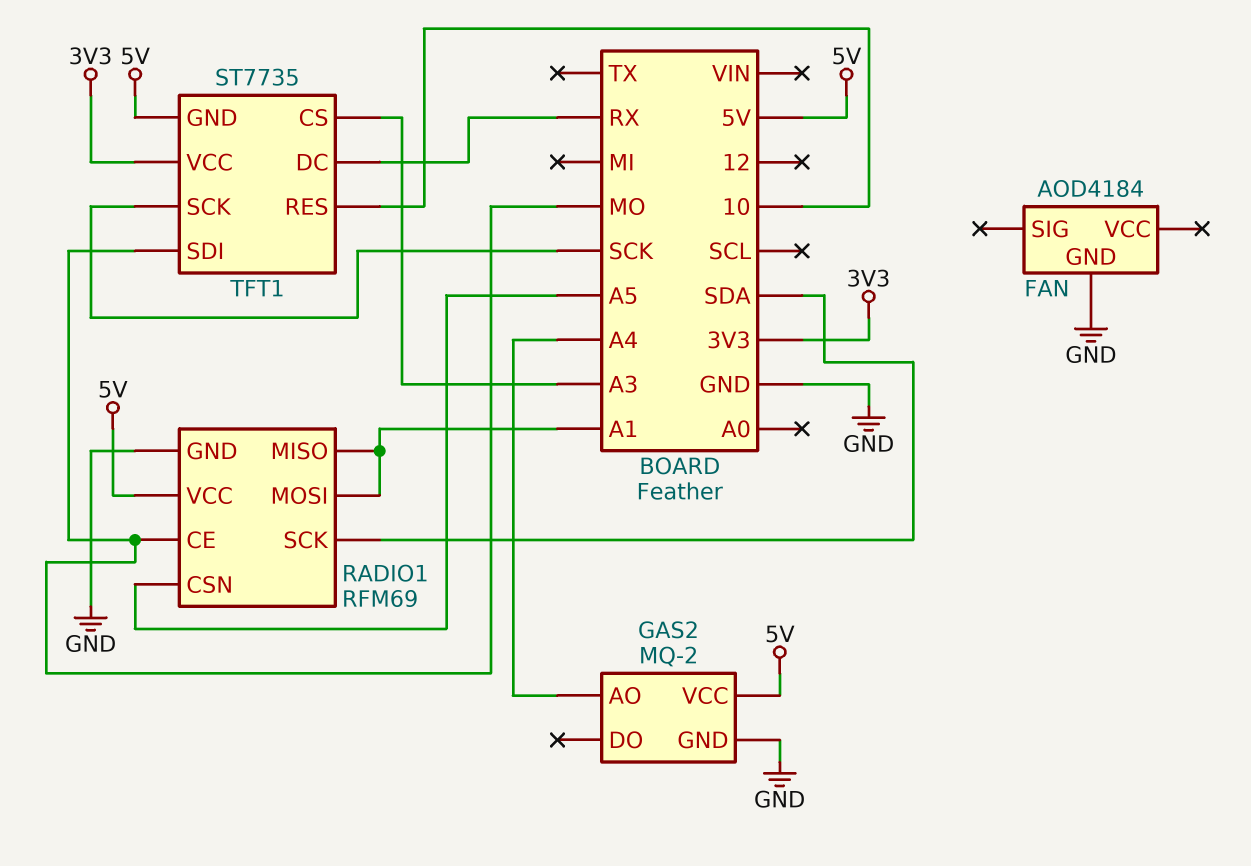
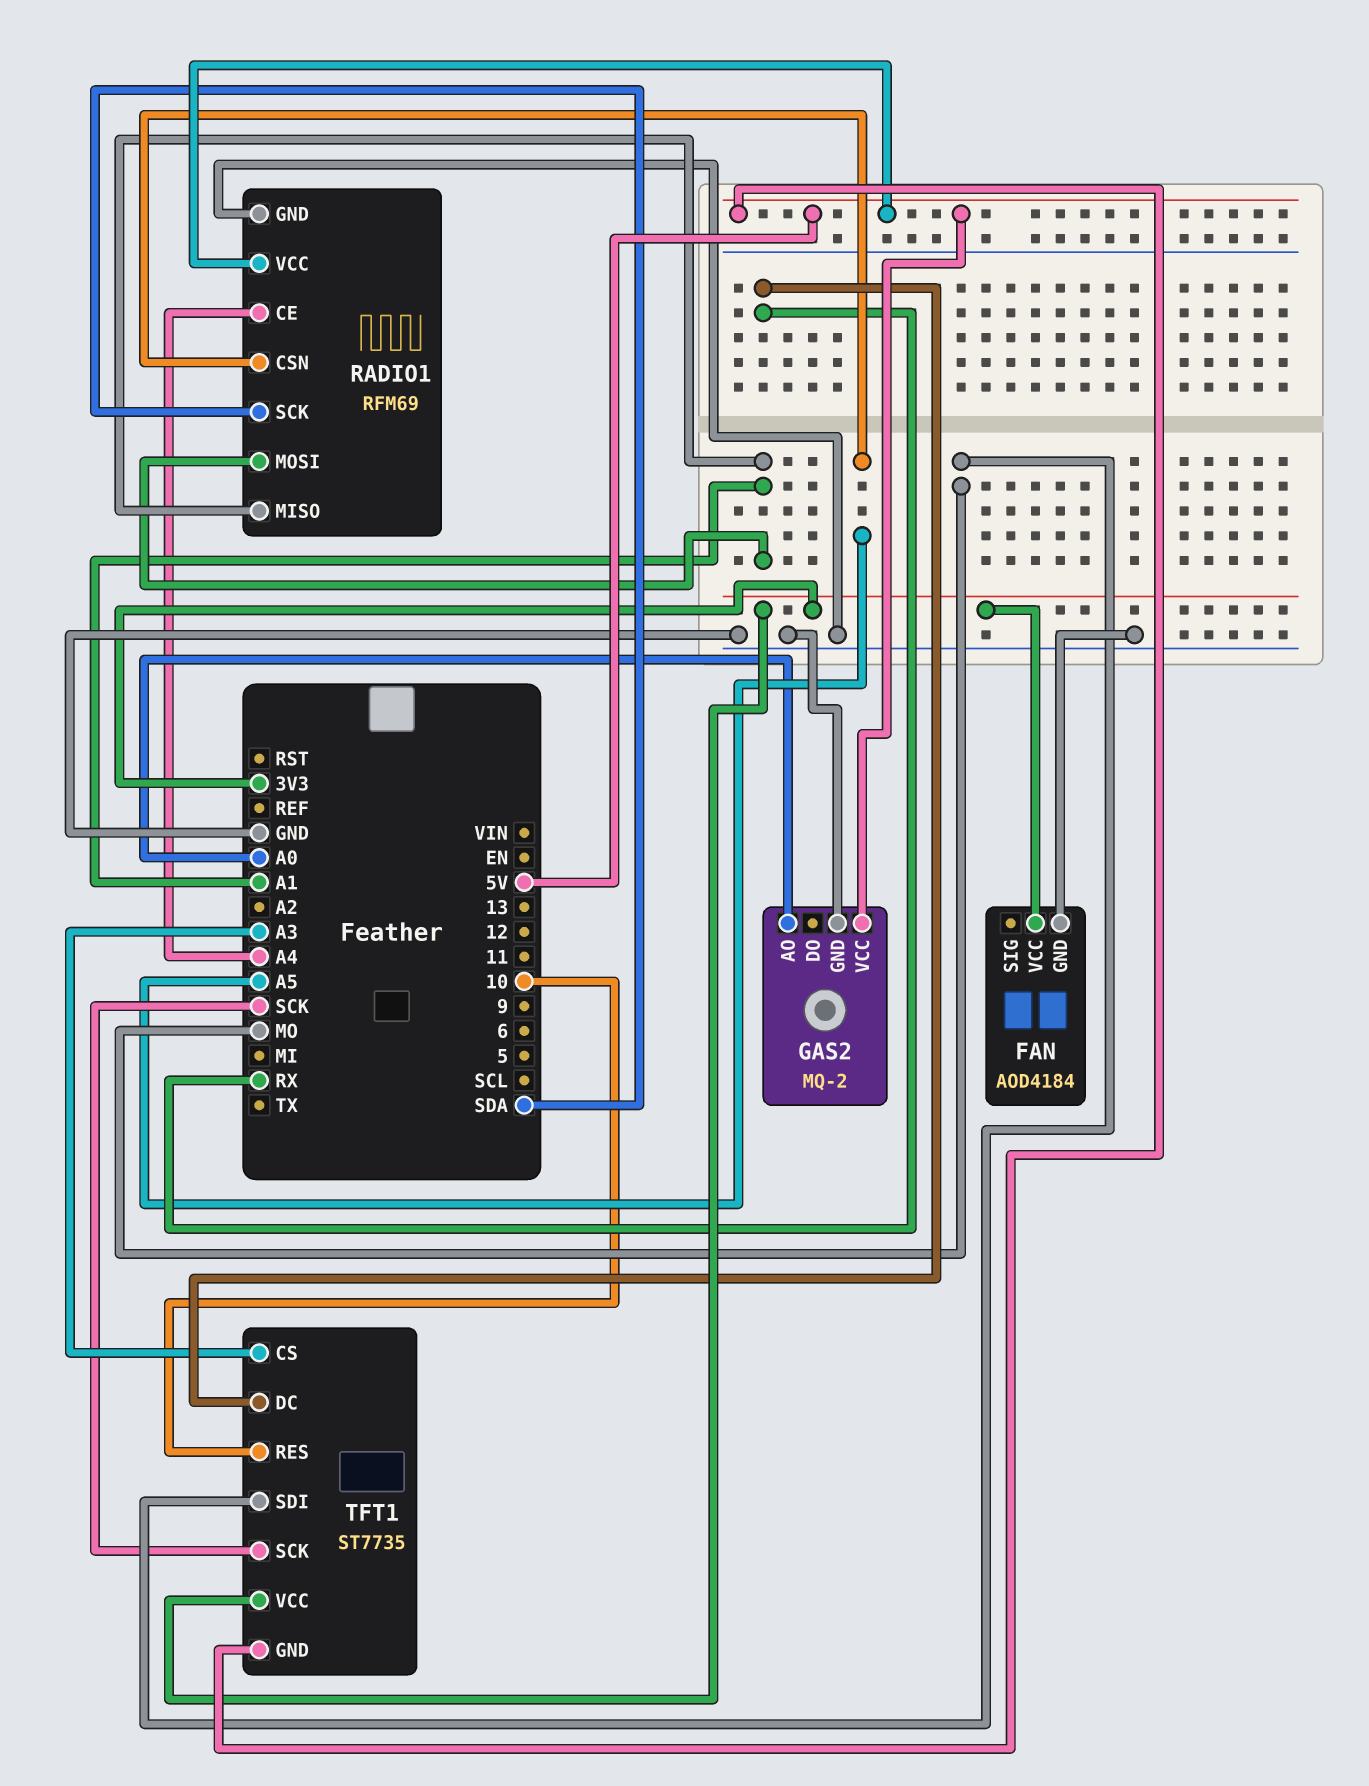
FAN pin VCC: none -> 3V3
GAS2 pin AO: A4 -> A0
RADIO1 pin CE: MO -> A4

